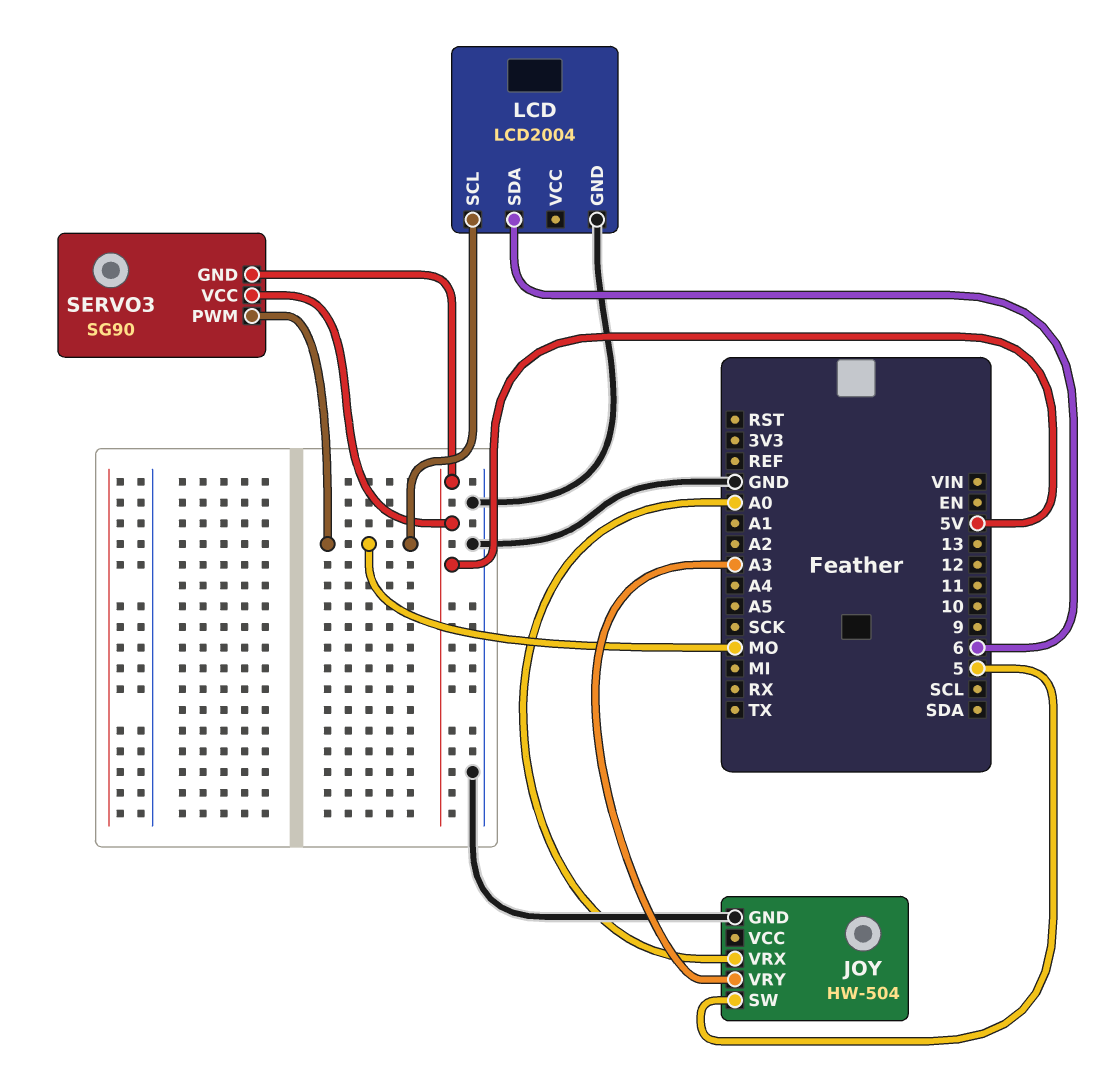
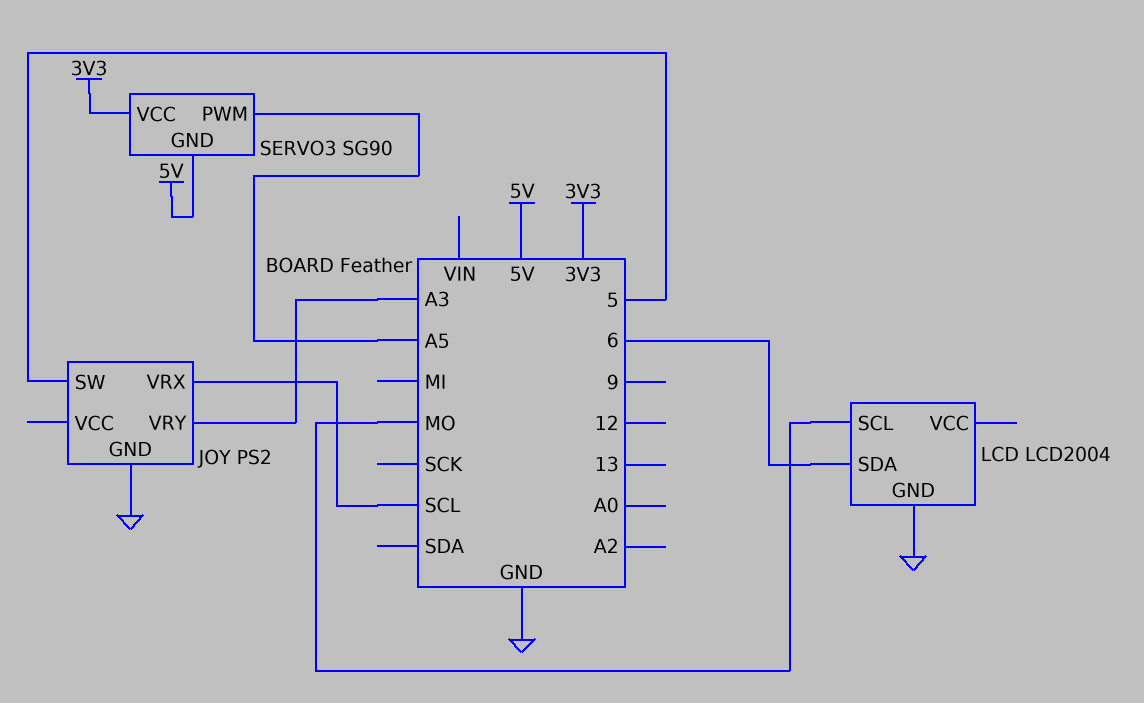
JOY: HW-504 -> PS2
JOY pin VRX: A0 -> SCL
SERVO3 pin PWM: MO -> A5
SERVO3 pin VCC: 5V -> 3V3

